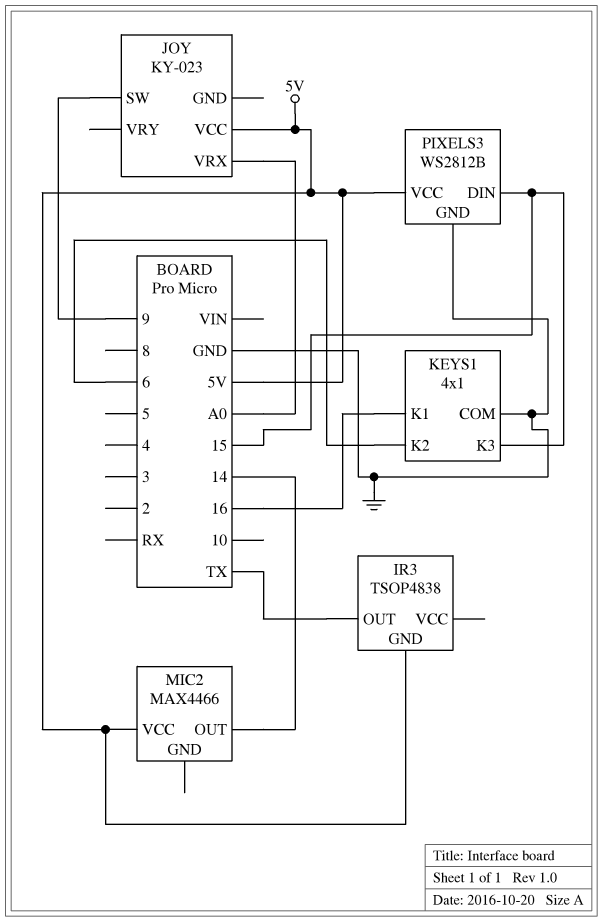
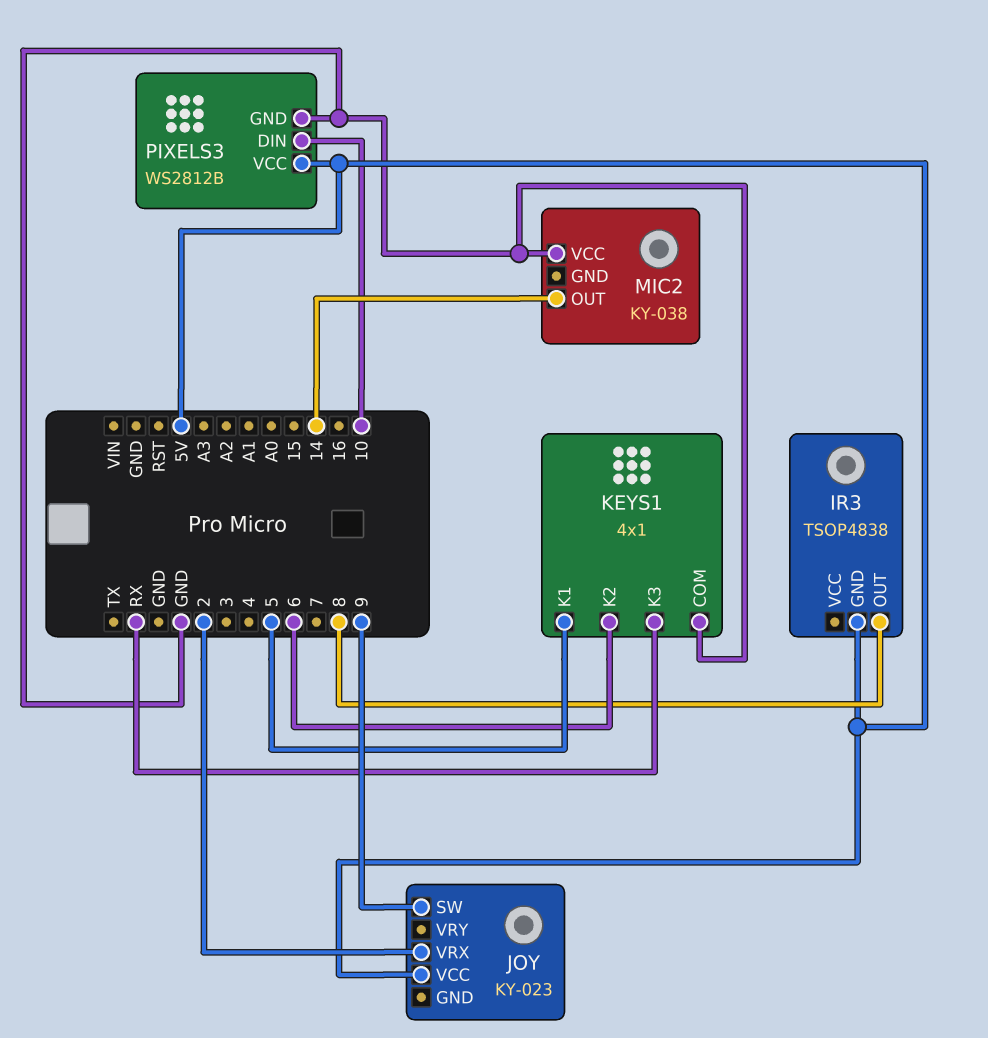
IR3 pin OUT: TX -> 8
JOY pin VRX: A0 -> 2
KEYS1 pin K1: 16 -> 5
KEYS1 pin K3: 15 -> RX
MIC2: MAX4466 -> KY-038
MIC2 pin VCC: 5V -> GND
PIXELS3 pin DIN: 15 -> 10

